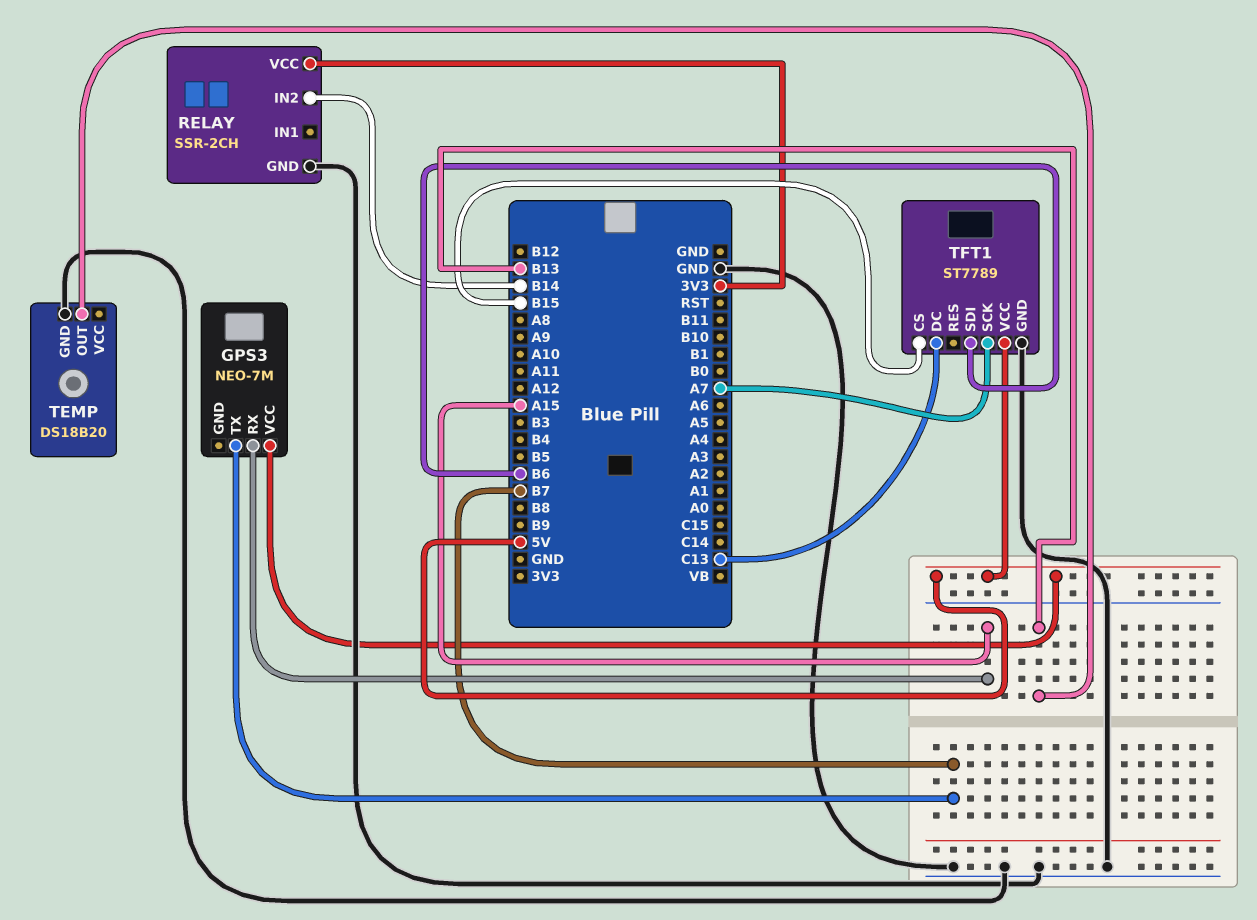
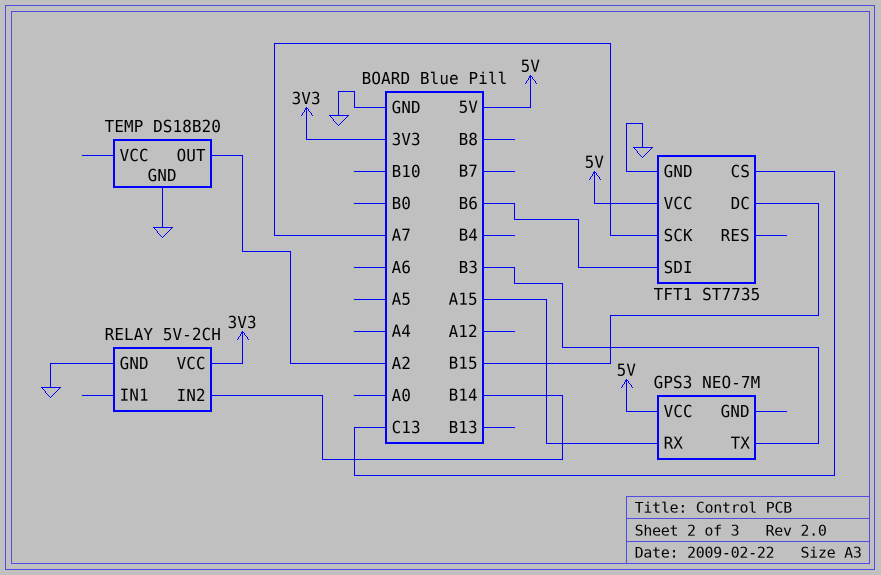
GPS3 pin TX: B7 -> B3
RELAY: SSR-2CH -> 5V-2CH
TEMP pin OUT: B13 -> A2
TFT1: ST7789 -> ST7735
TFT1 pin CS: B15 -> C13
TFT1 pin DC: C13 -> B15

